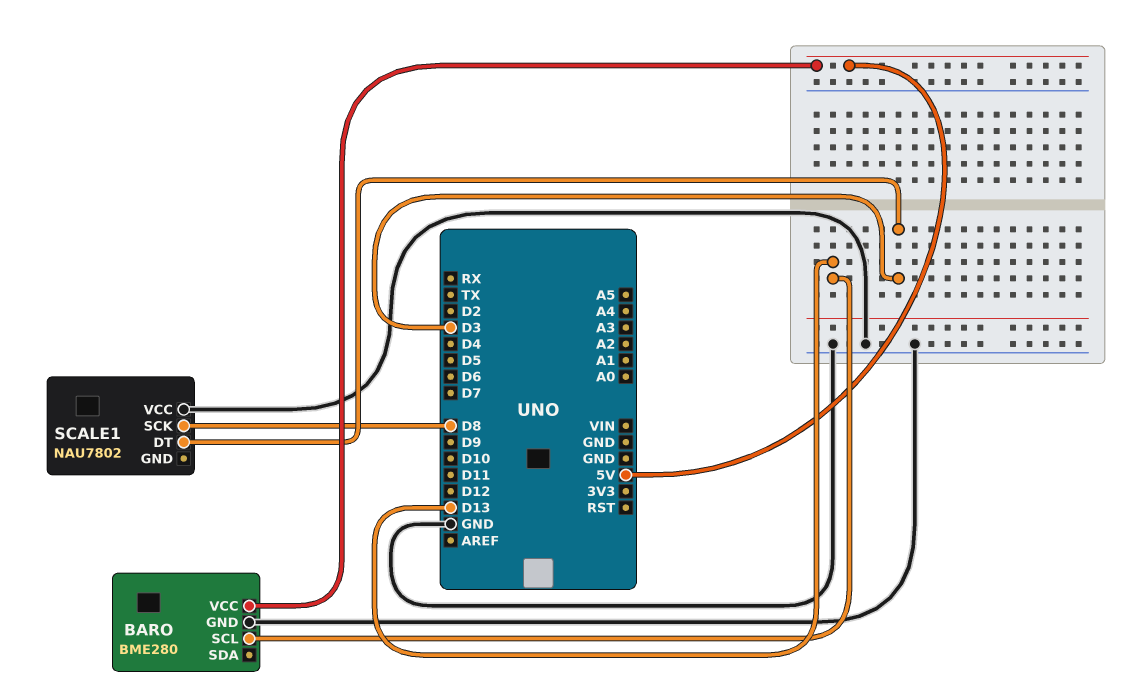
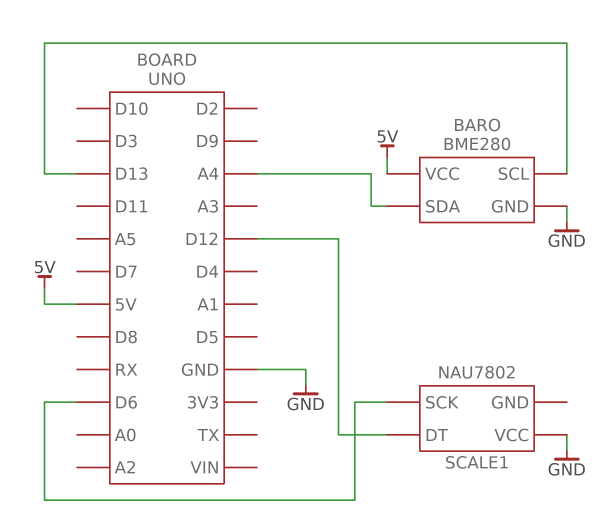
BARO pin SDA: none -> A4
SCALE1 pin DT: D3 -> D12
SCALE1 pin SCK: D8 -> D6

